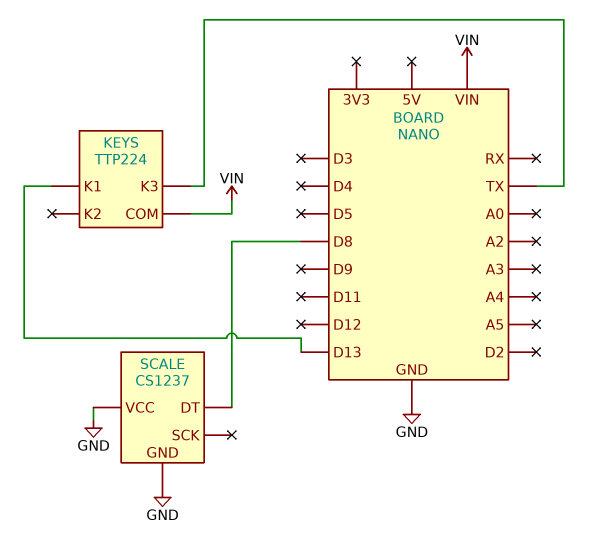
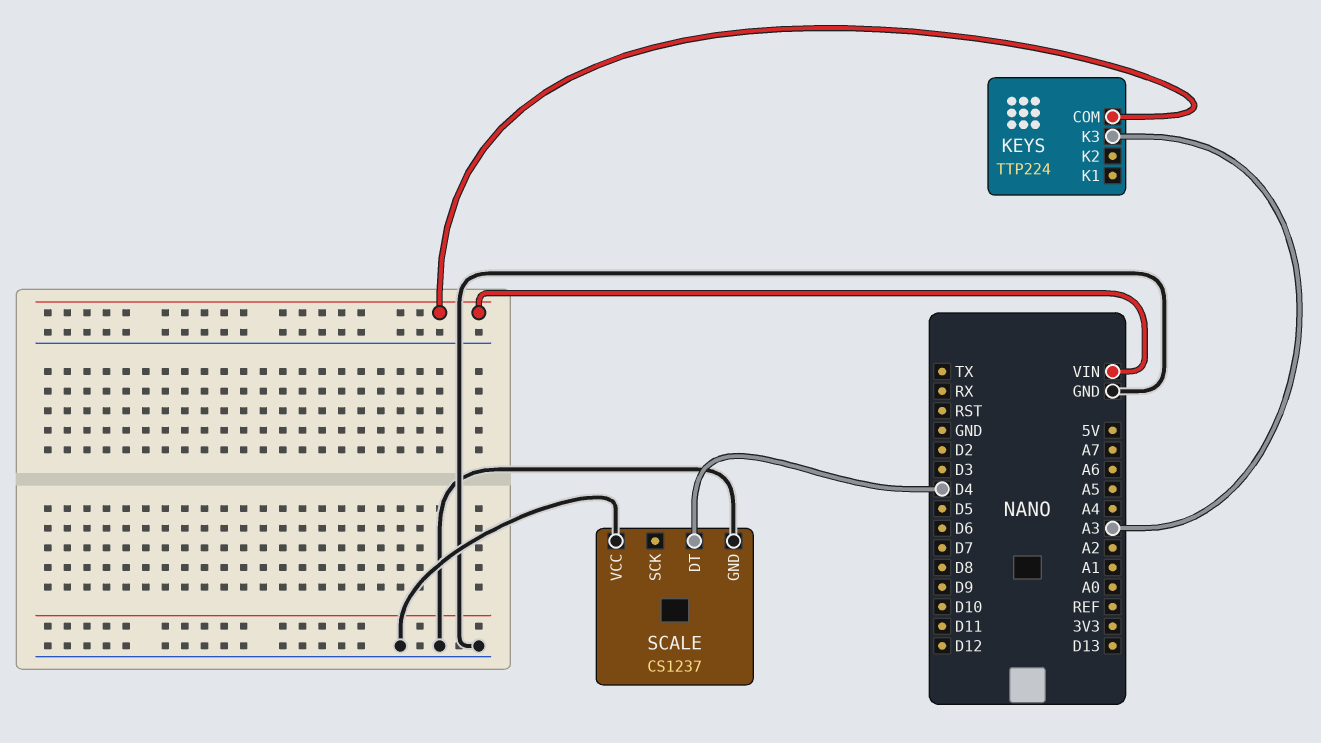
KEYS pin K1: D13 -> none
KEYS pin K3: TX -> A3
SCALE pin DT: D8 -> D4

